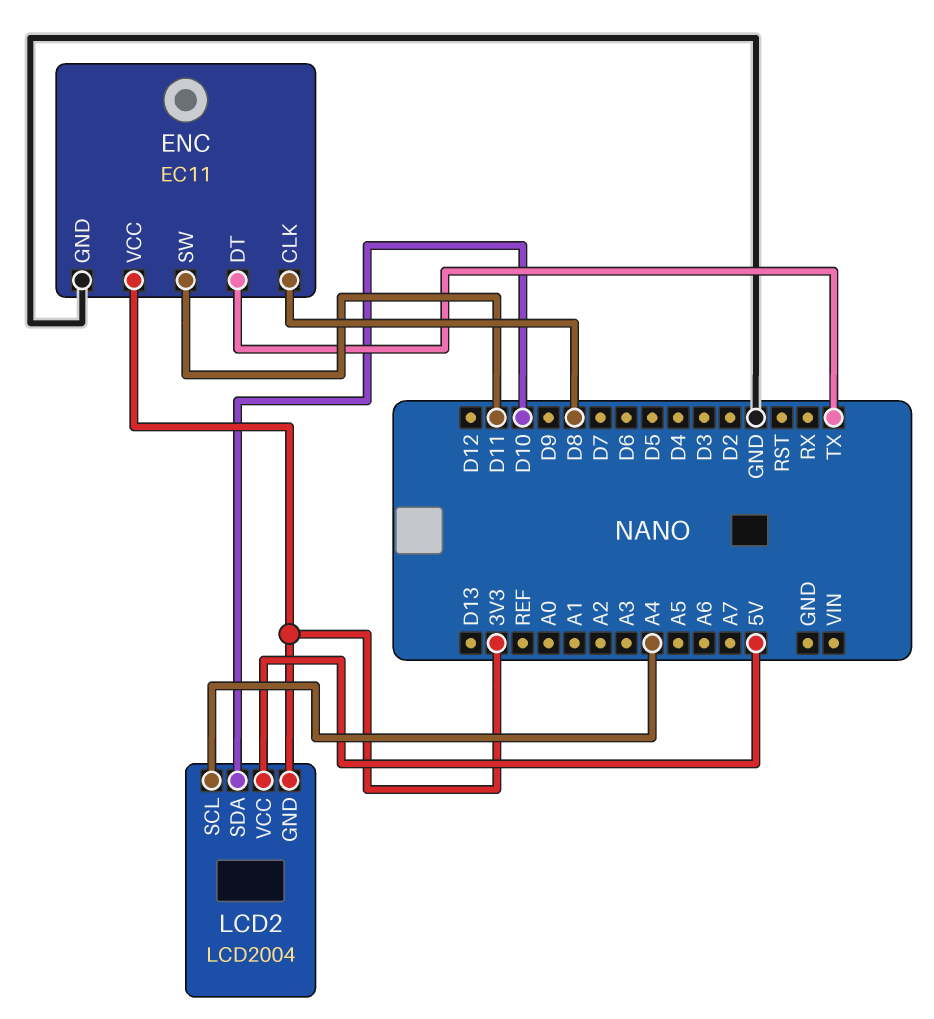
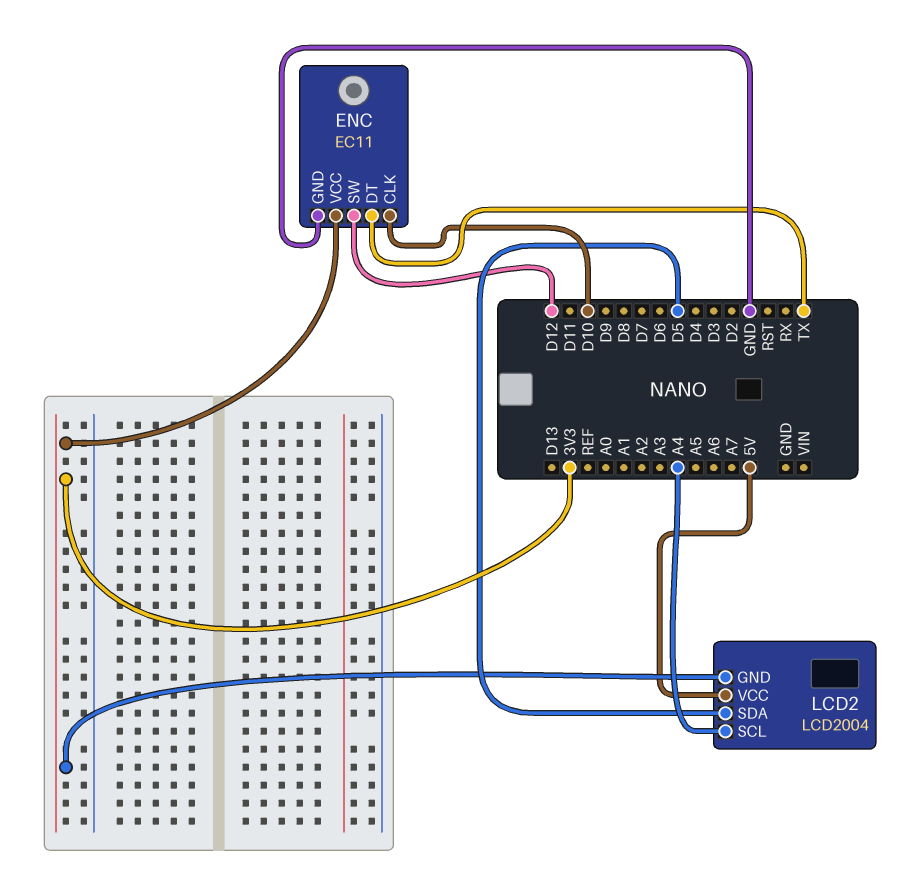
ENC pin CLK: D8 -> D10
ENC pin SW: D11 -> D12
LCD2 pin SDA: D10 -> D5

